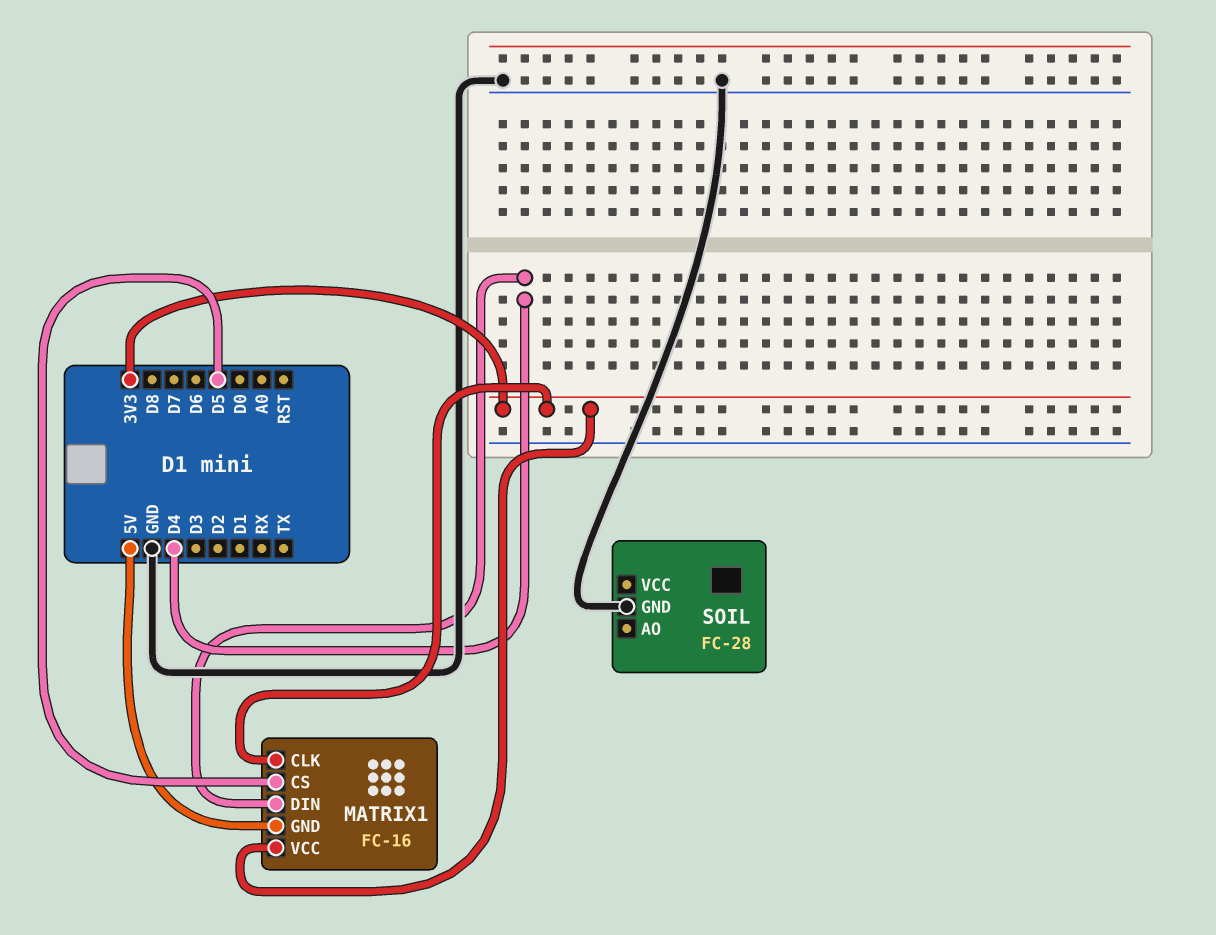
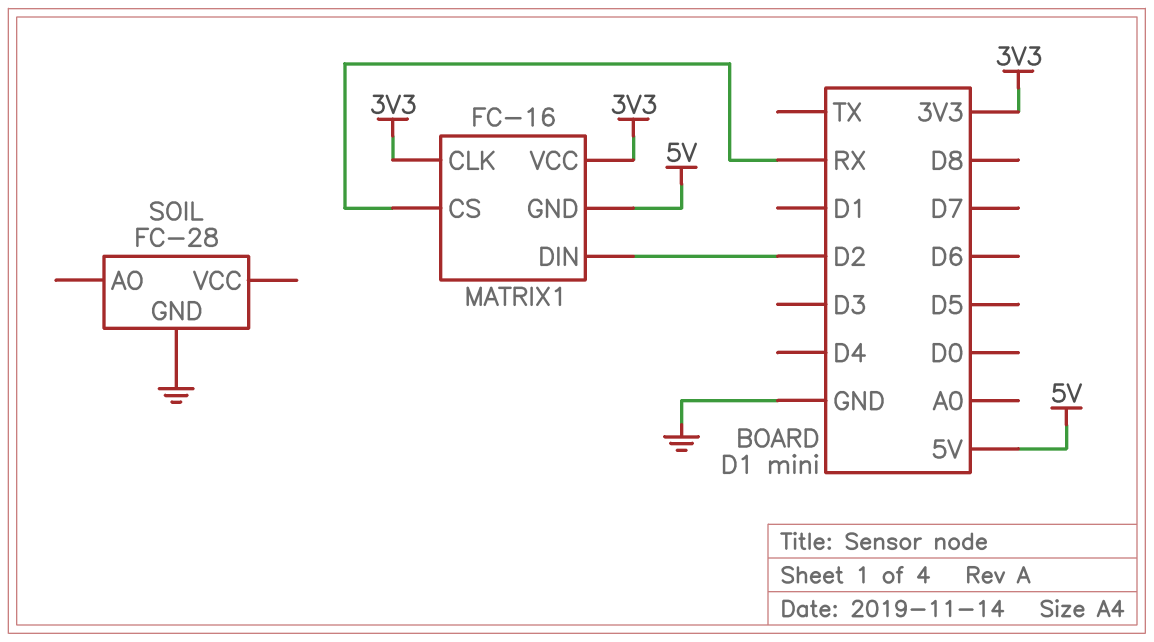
MATRIX1 pin CS: D5 -> RX
MATRIX1 pin DIN: D4 -> D2

